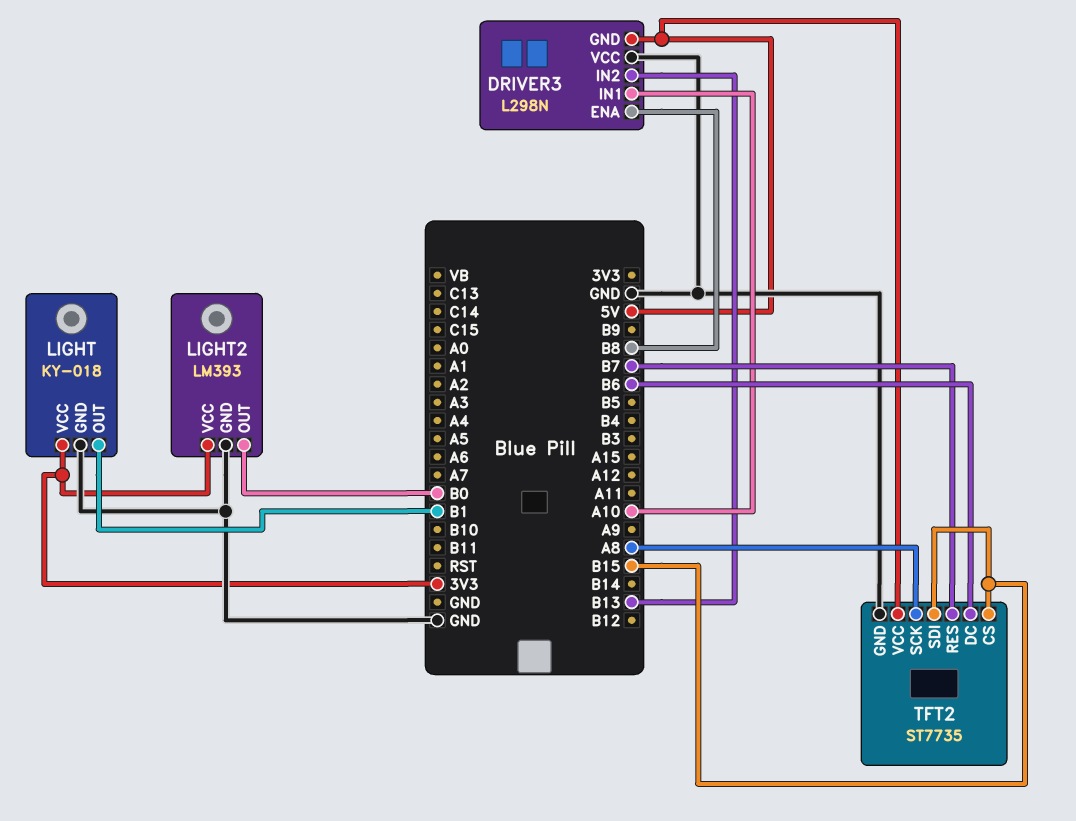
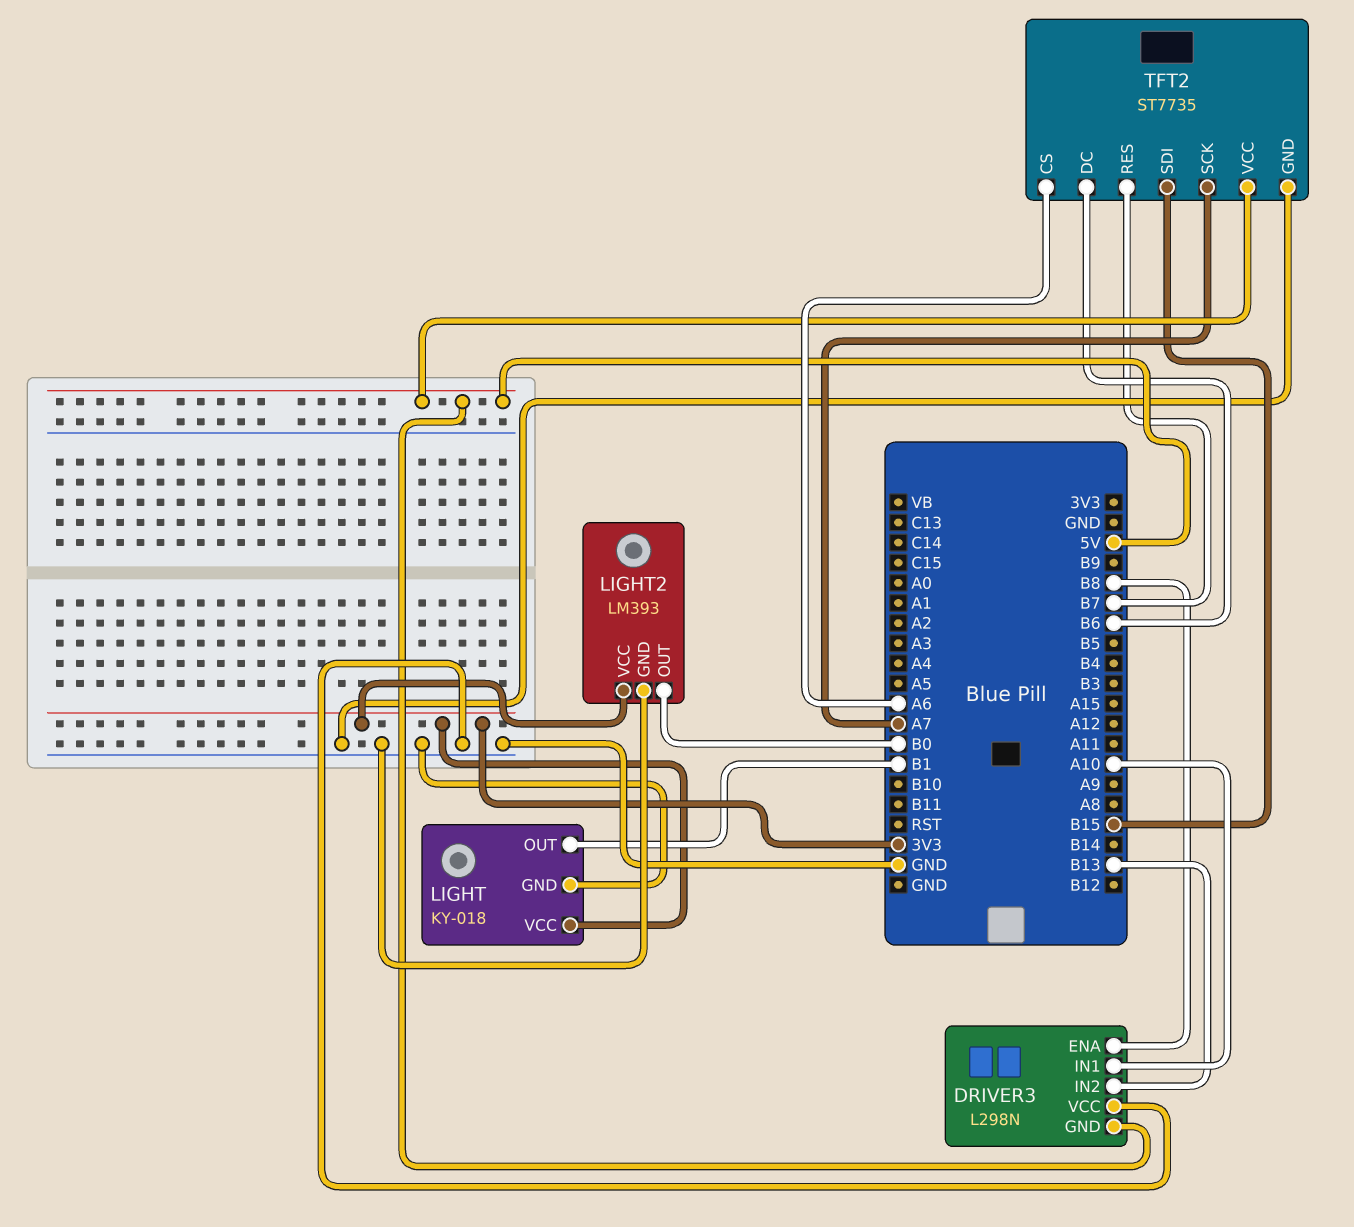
TFT2 pin CS: B15 -> A6
TFT2 pin SCK: A8 -> A7

